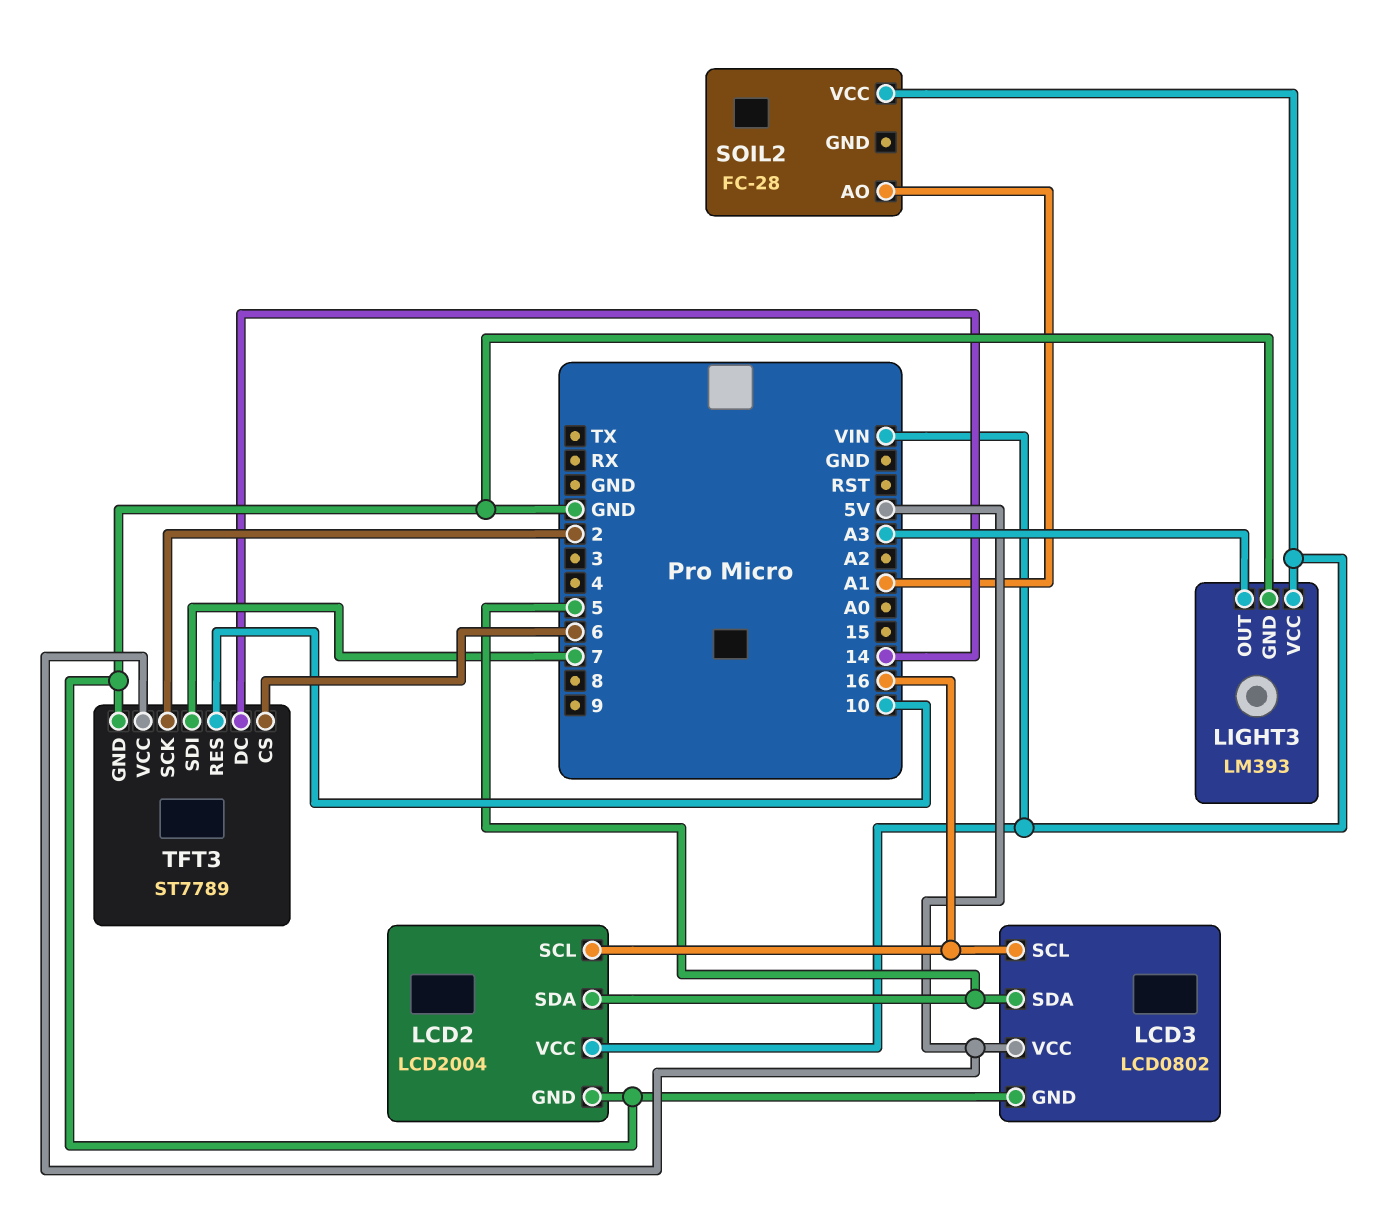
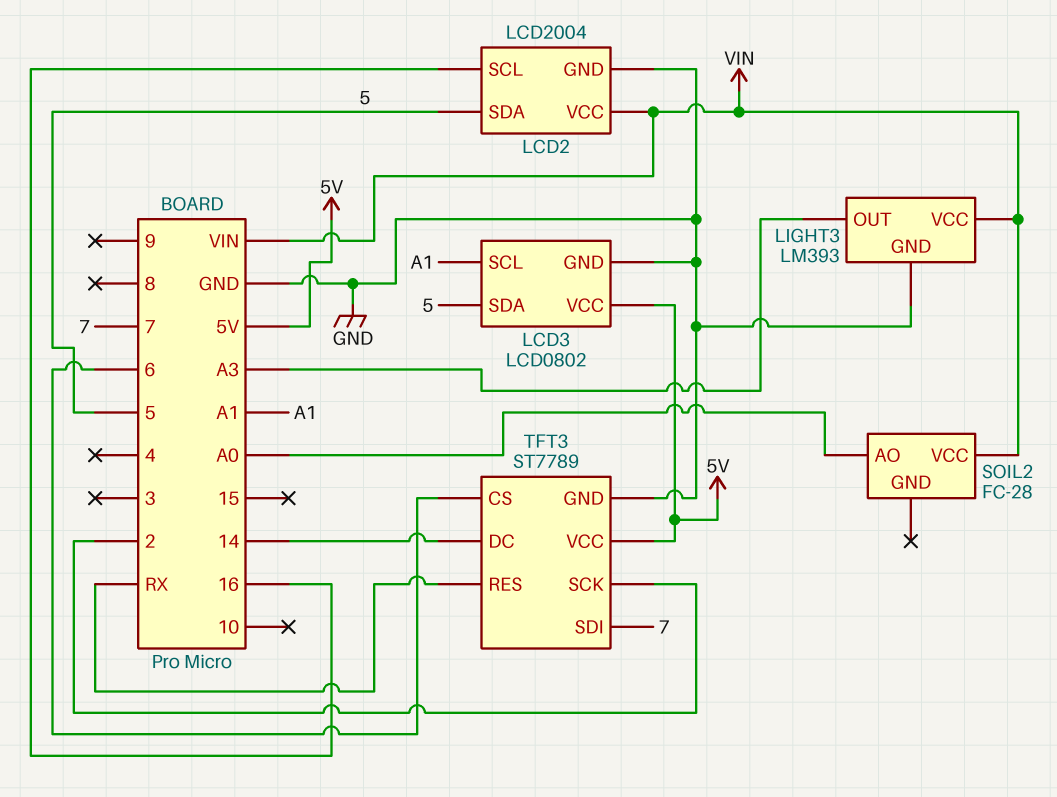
LCD3 pin SCL: 16 -> A1
SOIL2 pin AO: A1 -> A0
TFT3 pin RES: 10 -> RX

